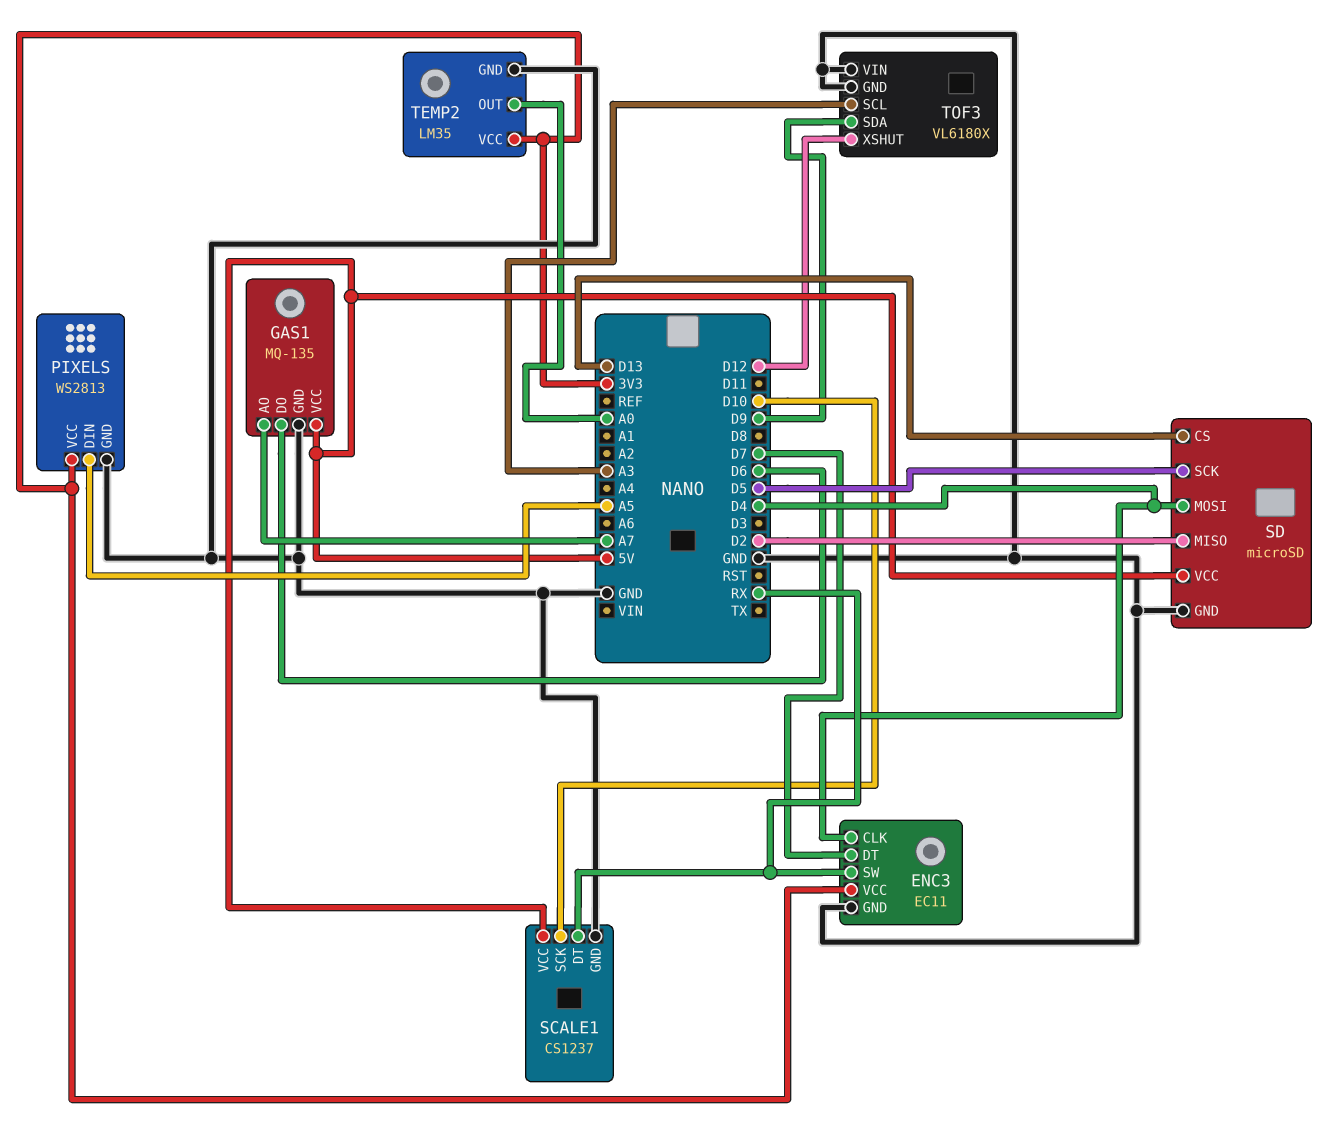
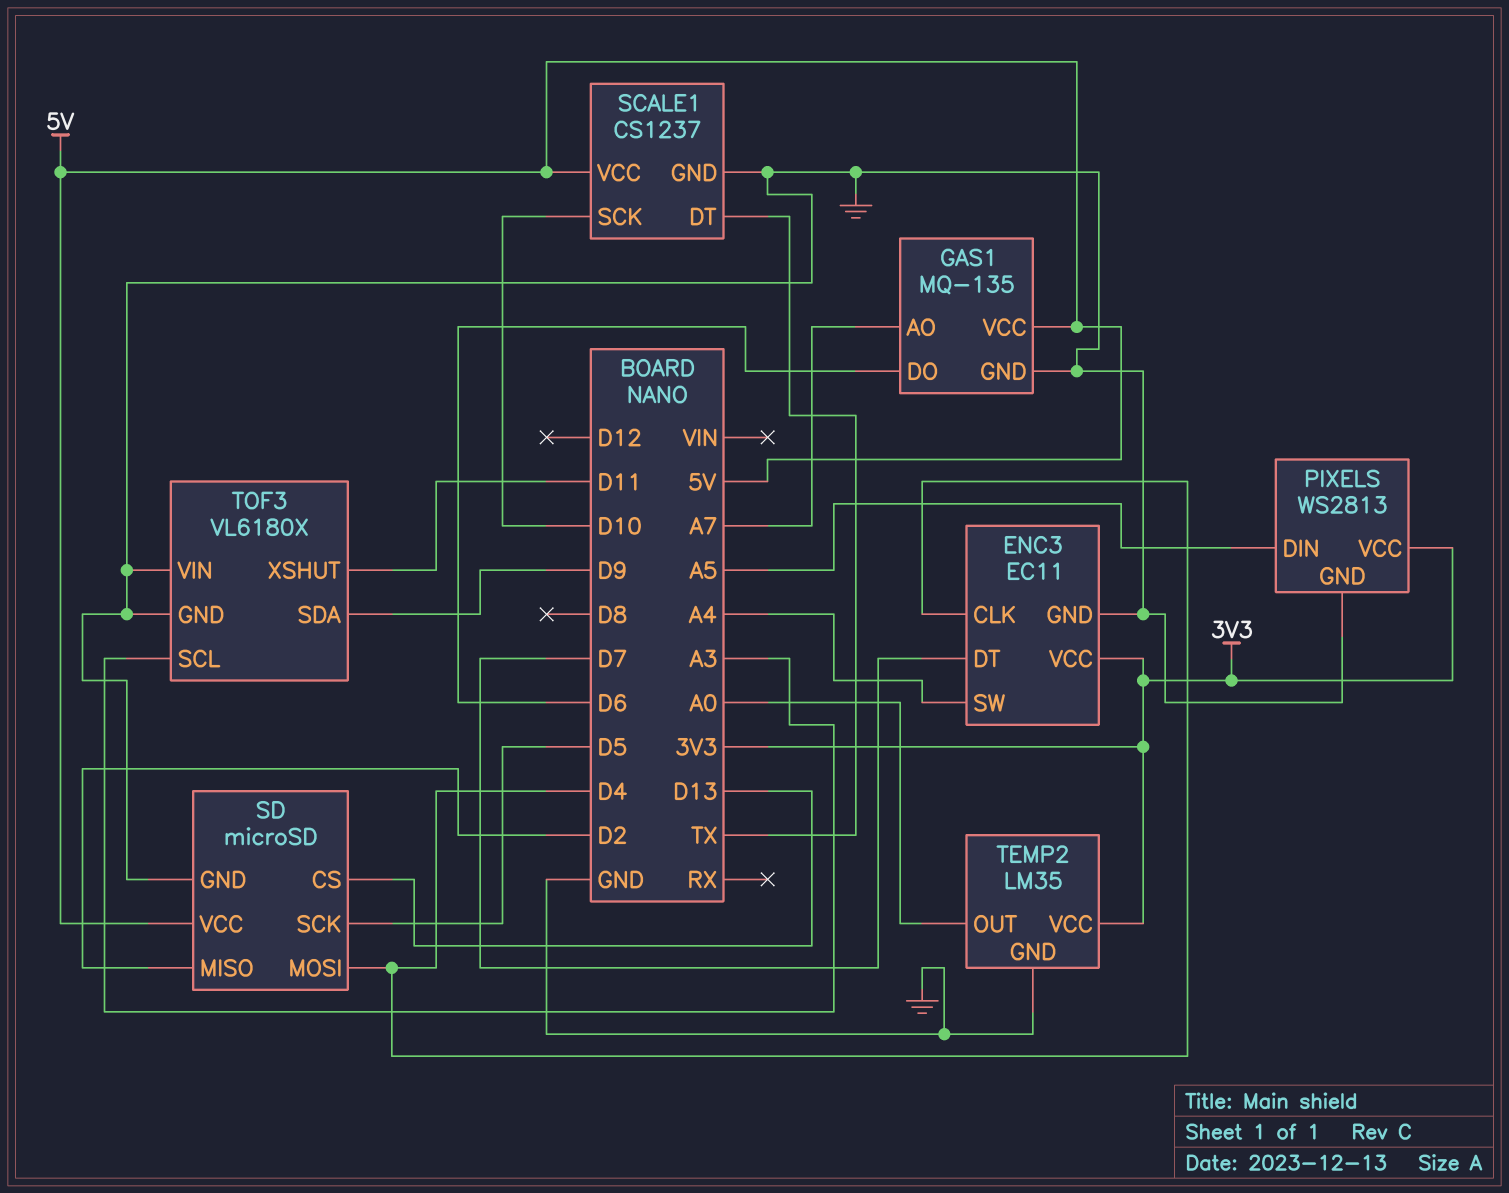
ENC3 pin SW: RX -> A4
SCALE1 pin DT: RX -> TX
TOF3 pin XSHUT: D12 -> D11

